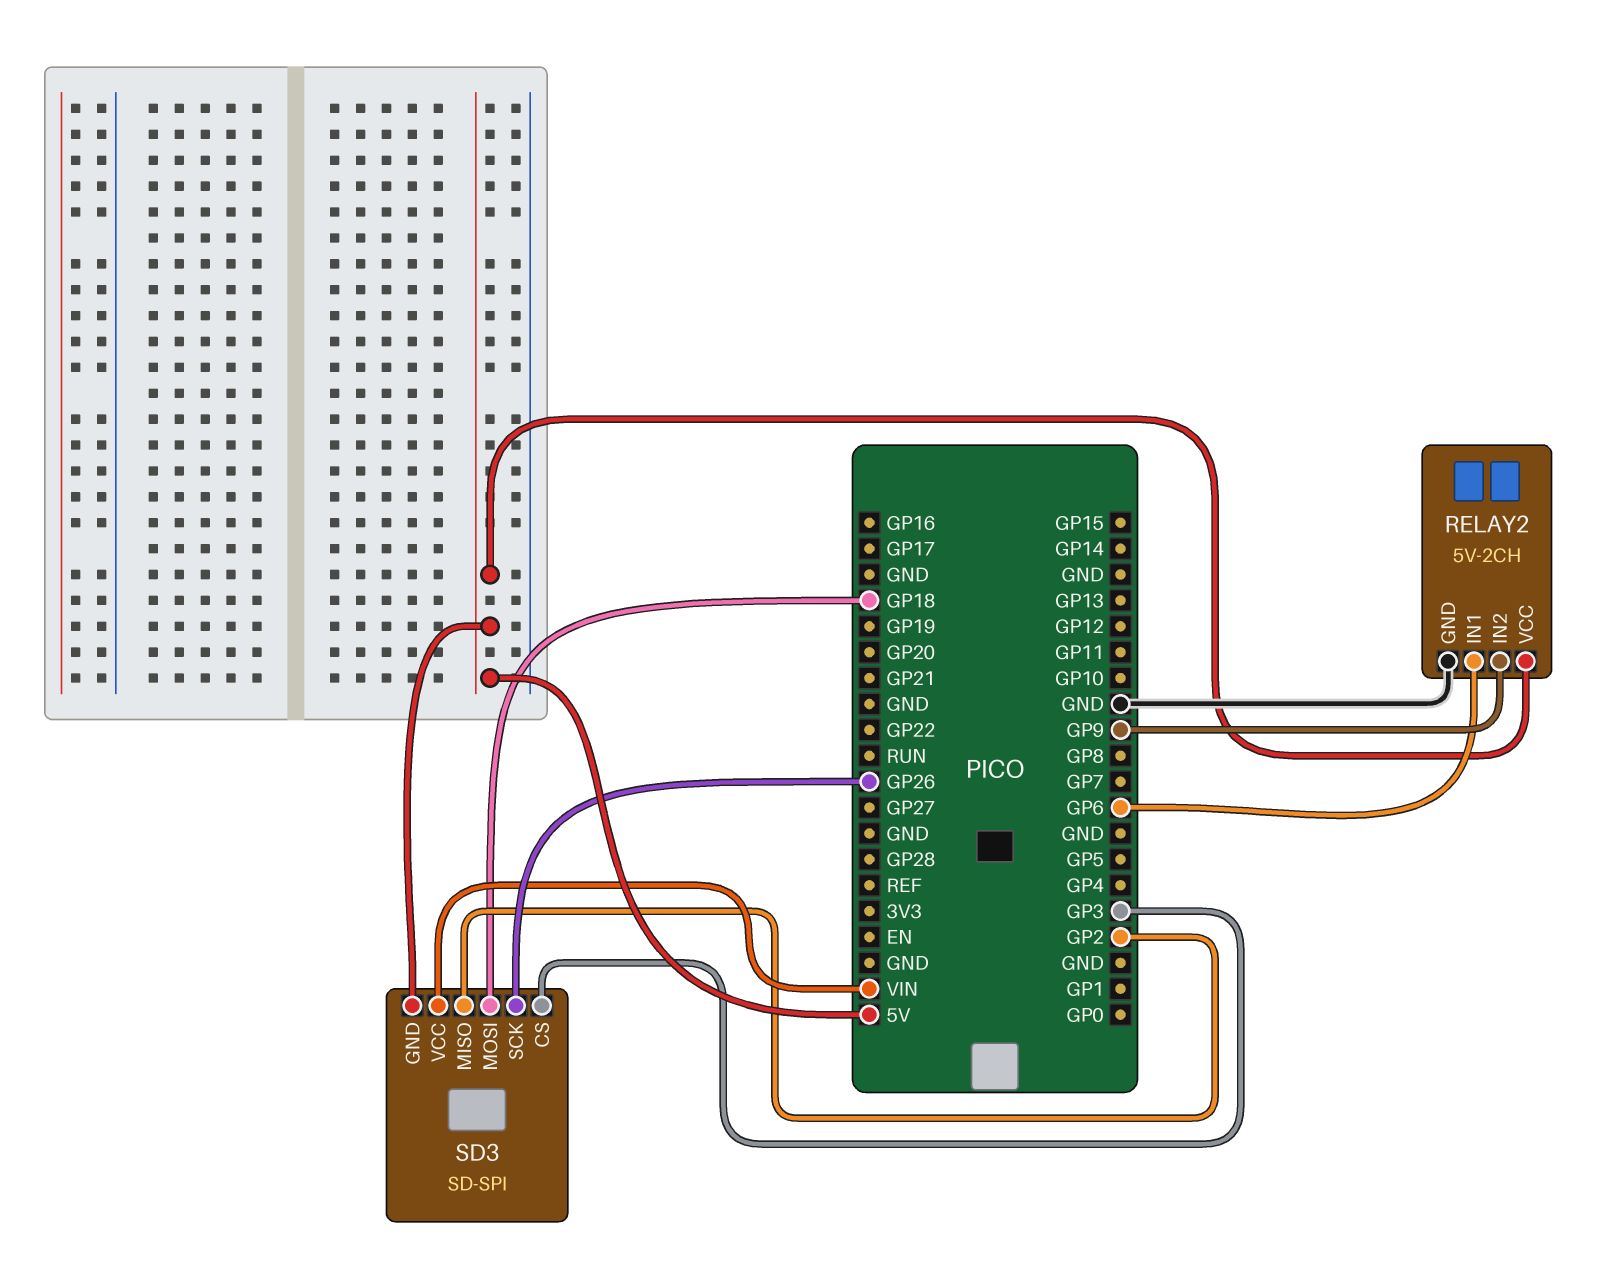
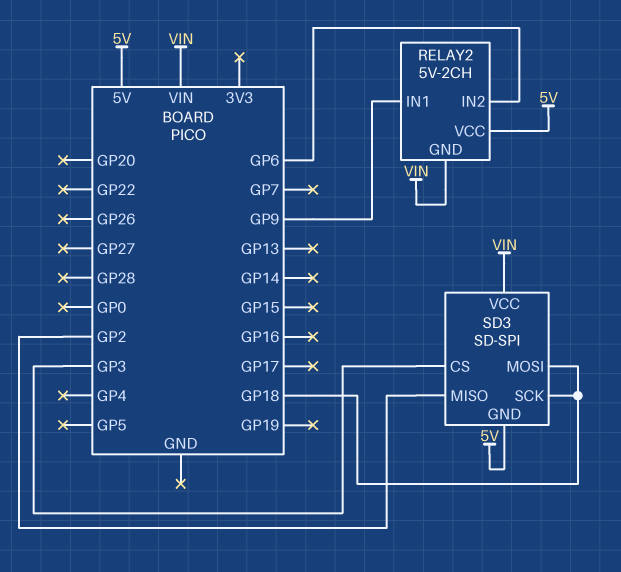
RELAY2 pin GND: GND -> VIN
RELAY2 pin IN1: GP6 -> GP9
RELAY2 pin IN2: GP9 -> GP6
SD3 pin SCK: GP26 -> GP18

